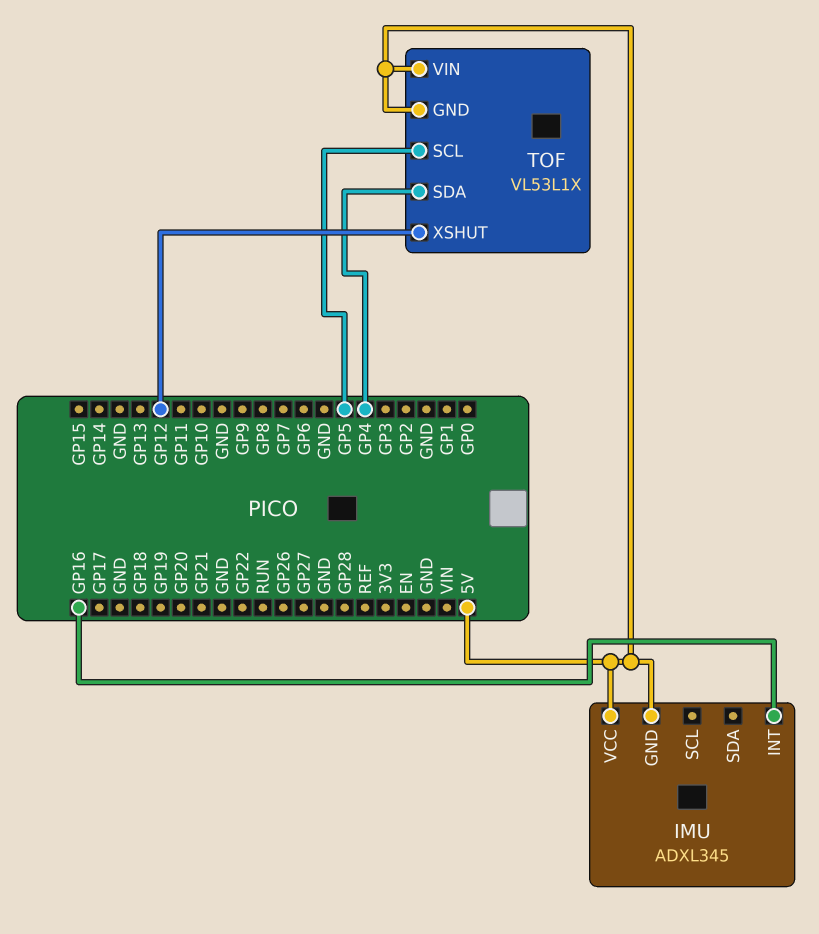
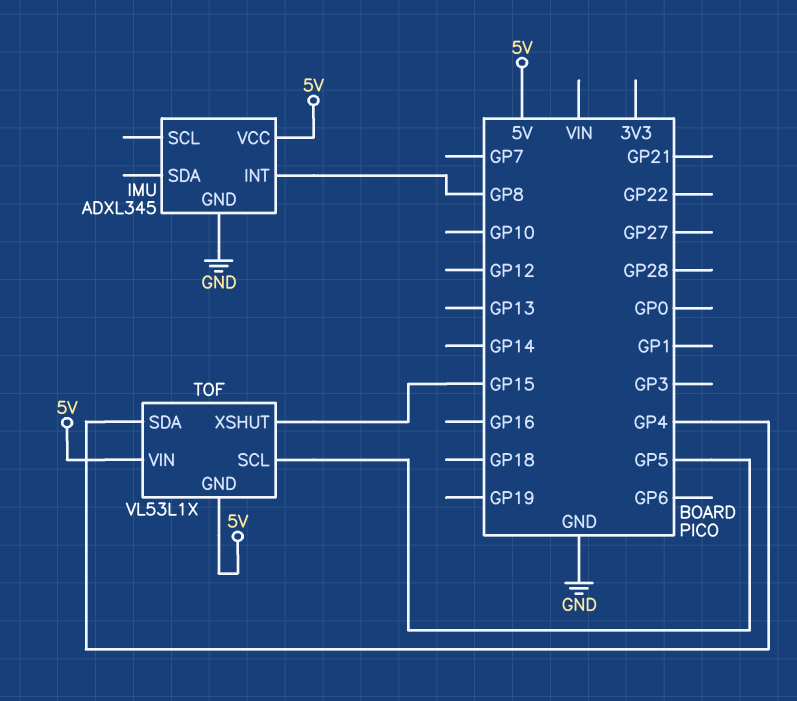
IMU pin GND: 5V -> GND
IMU pin INT: GP16 -> GP8
TOF pin XSHUT: GP12 -> GP15

